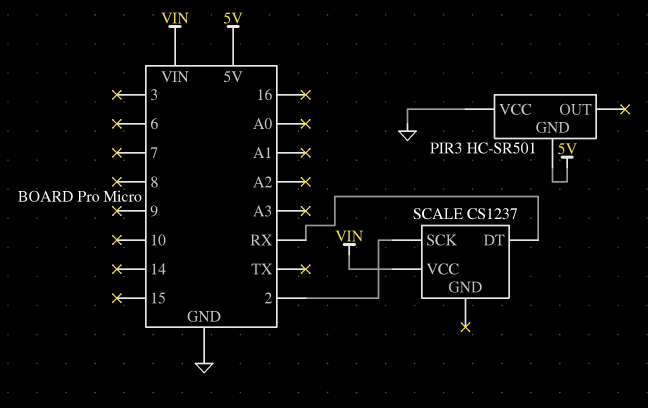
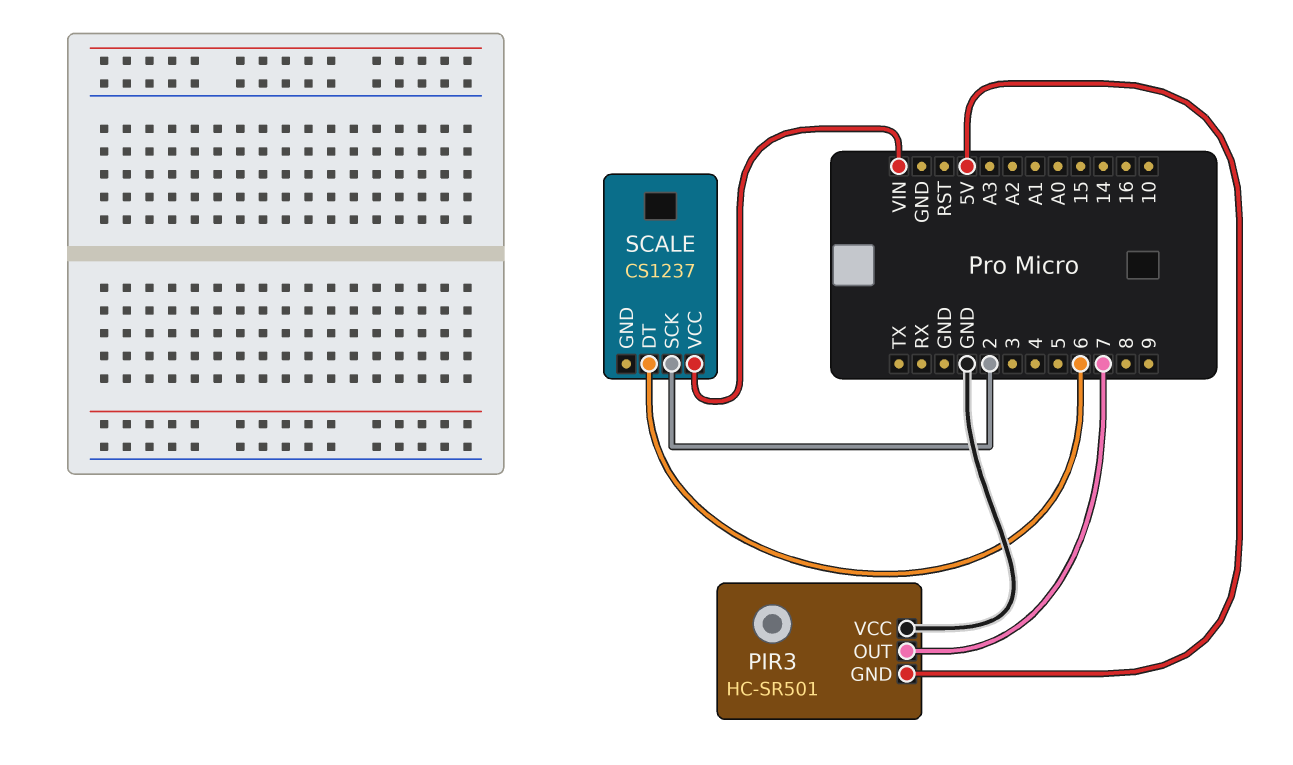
PIR3 pin OUT: none -> 7
SCALE pin DT: RX -> 6

